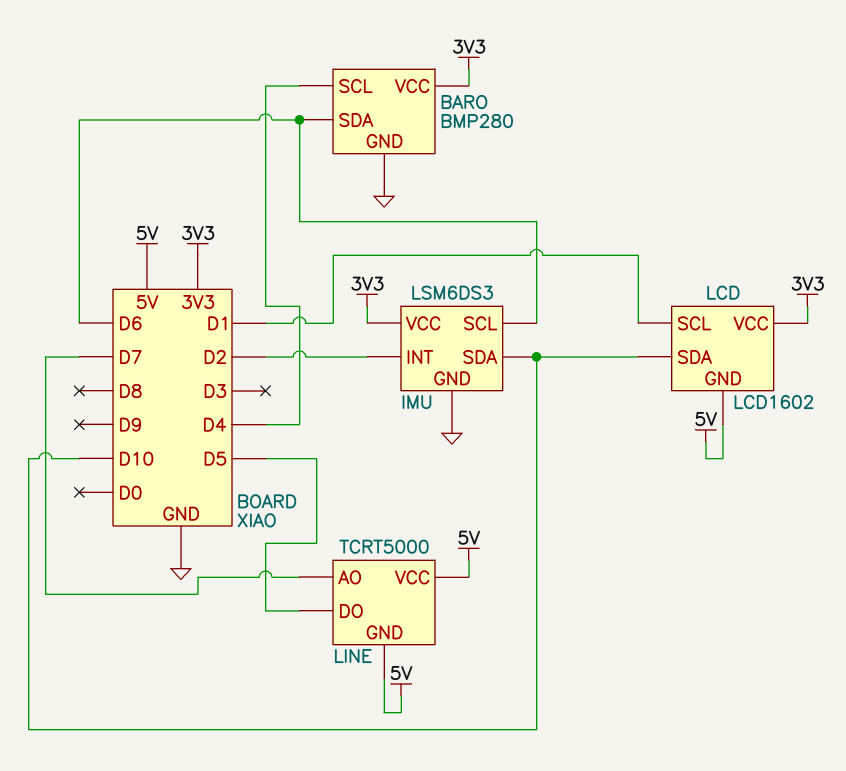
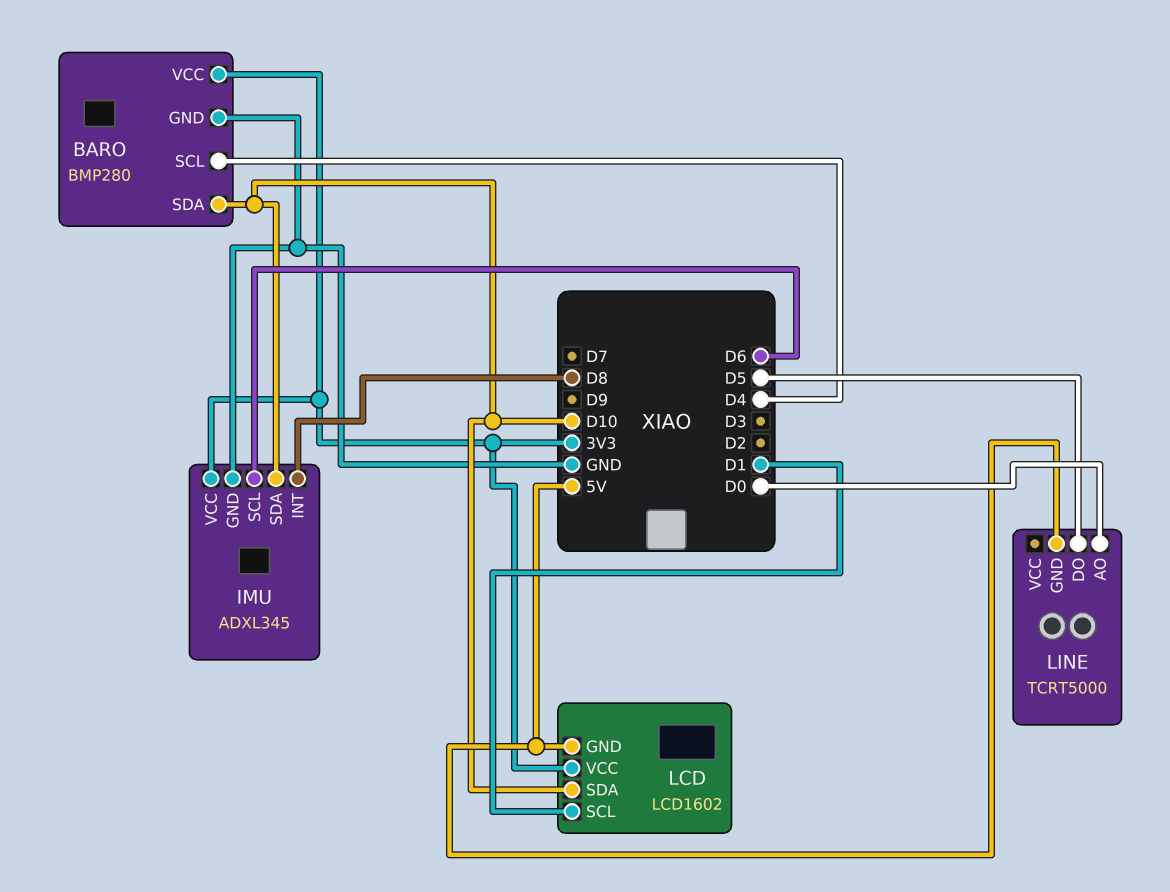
BARO pin SDA: D6 -> D10
IMU: LSM6DS3 -> ADXL345
IMU pin INT: D2 -> D8
LINE pin AO: D7 -> D0
LINE pin VCC: 5V -> none

